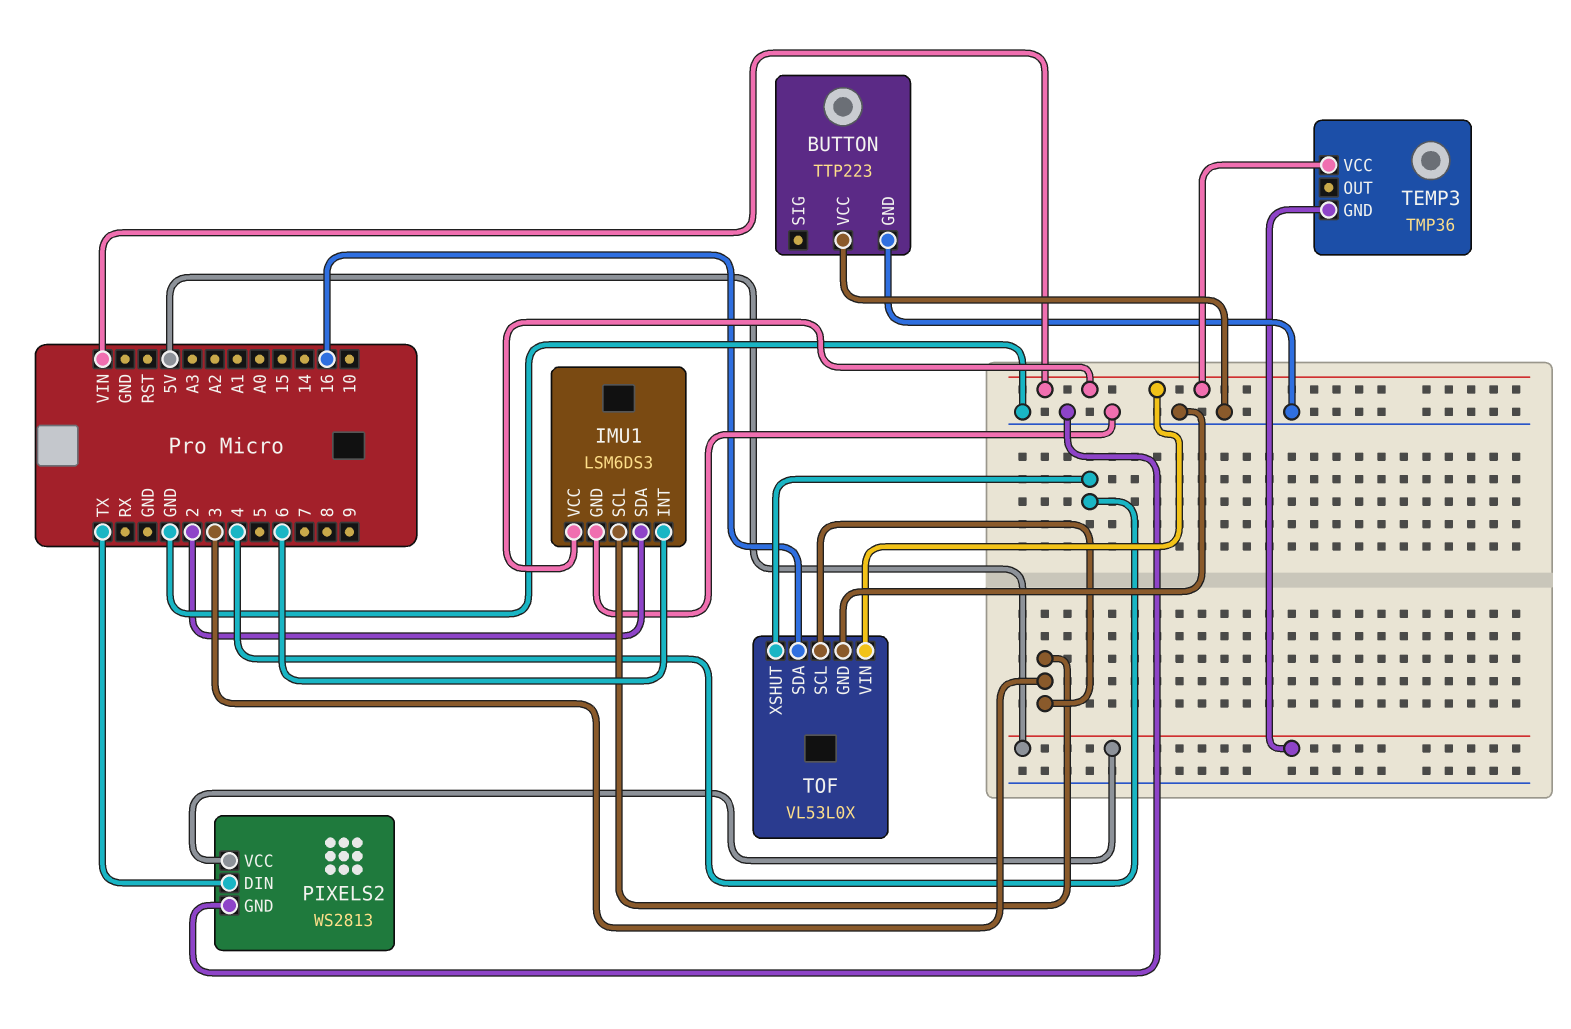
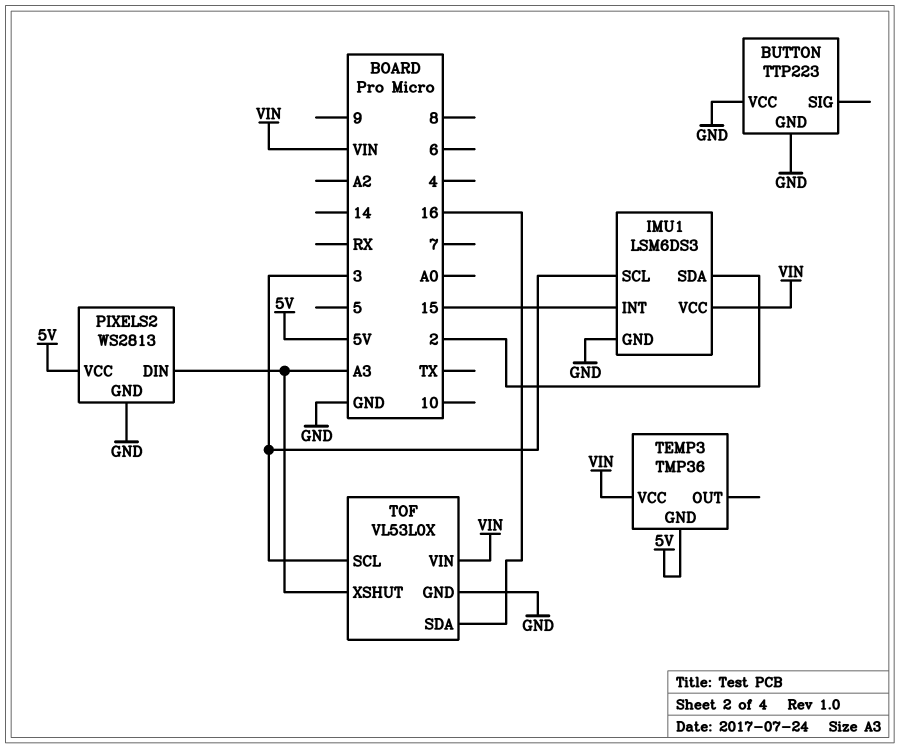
IMU1 pin INT: 6 -> 15
PIXELS2 pin DIN: TX -> A3
TOF pin XSHUT: 4 -> A3

